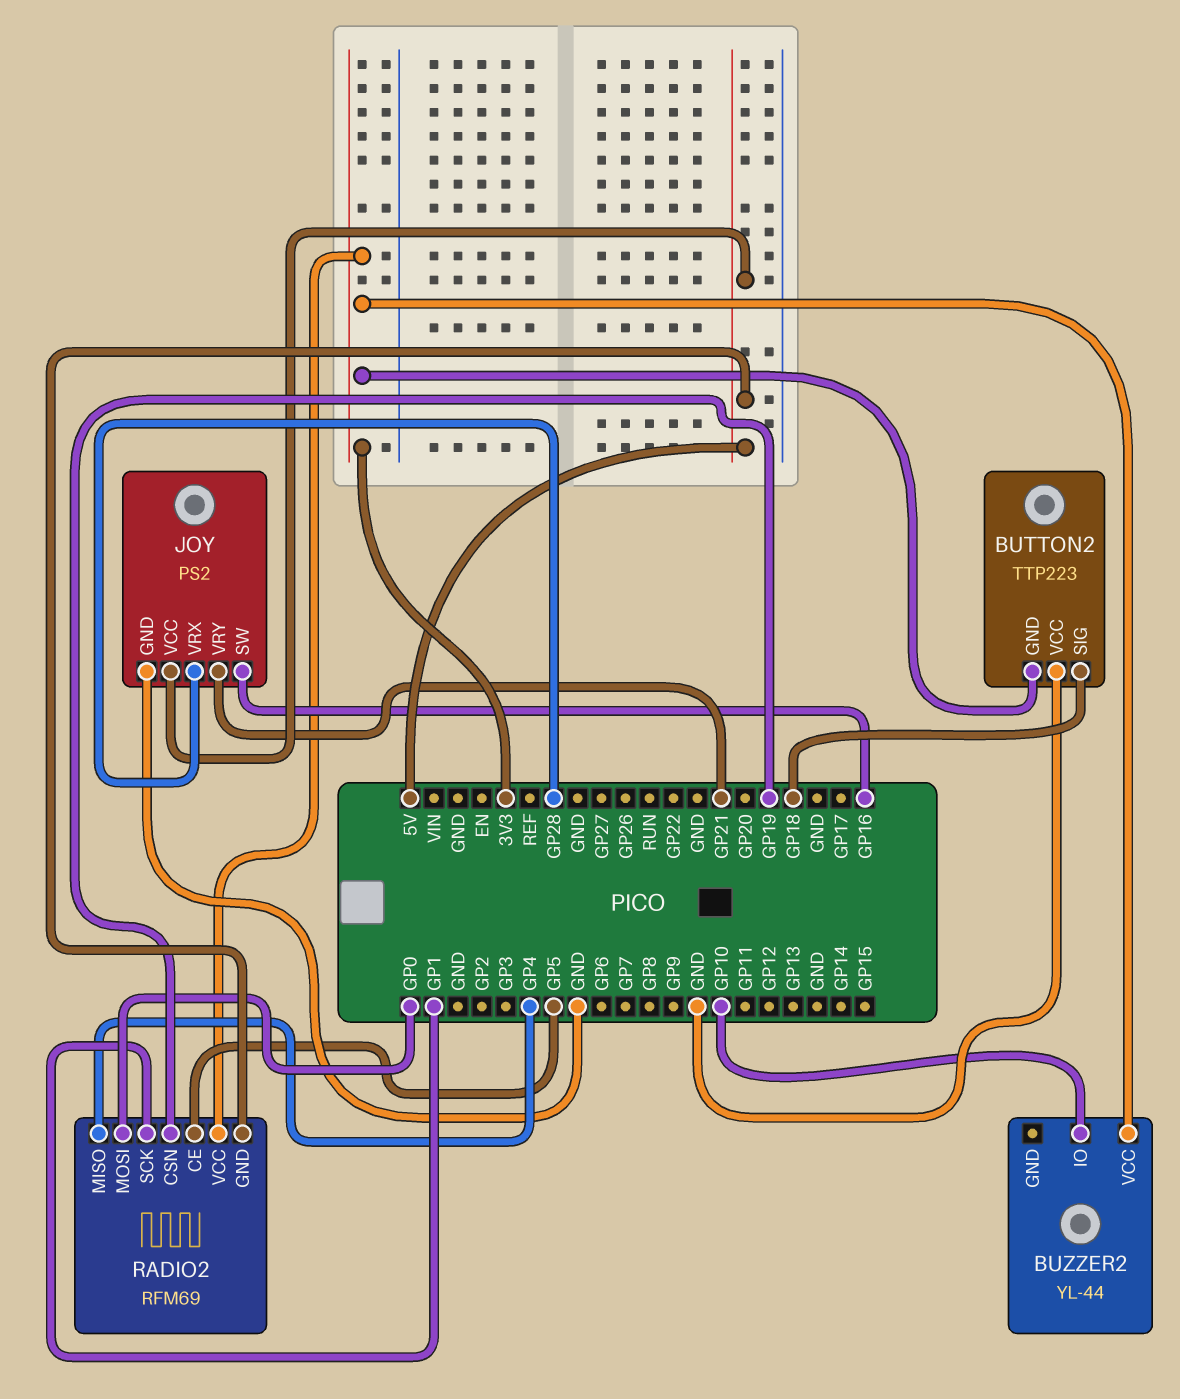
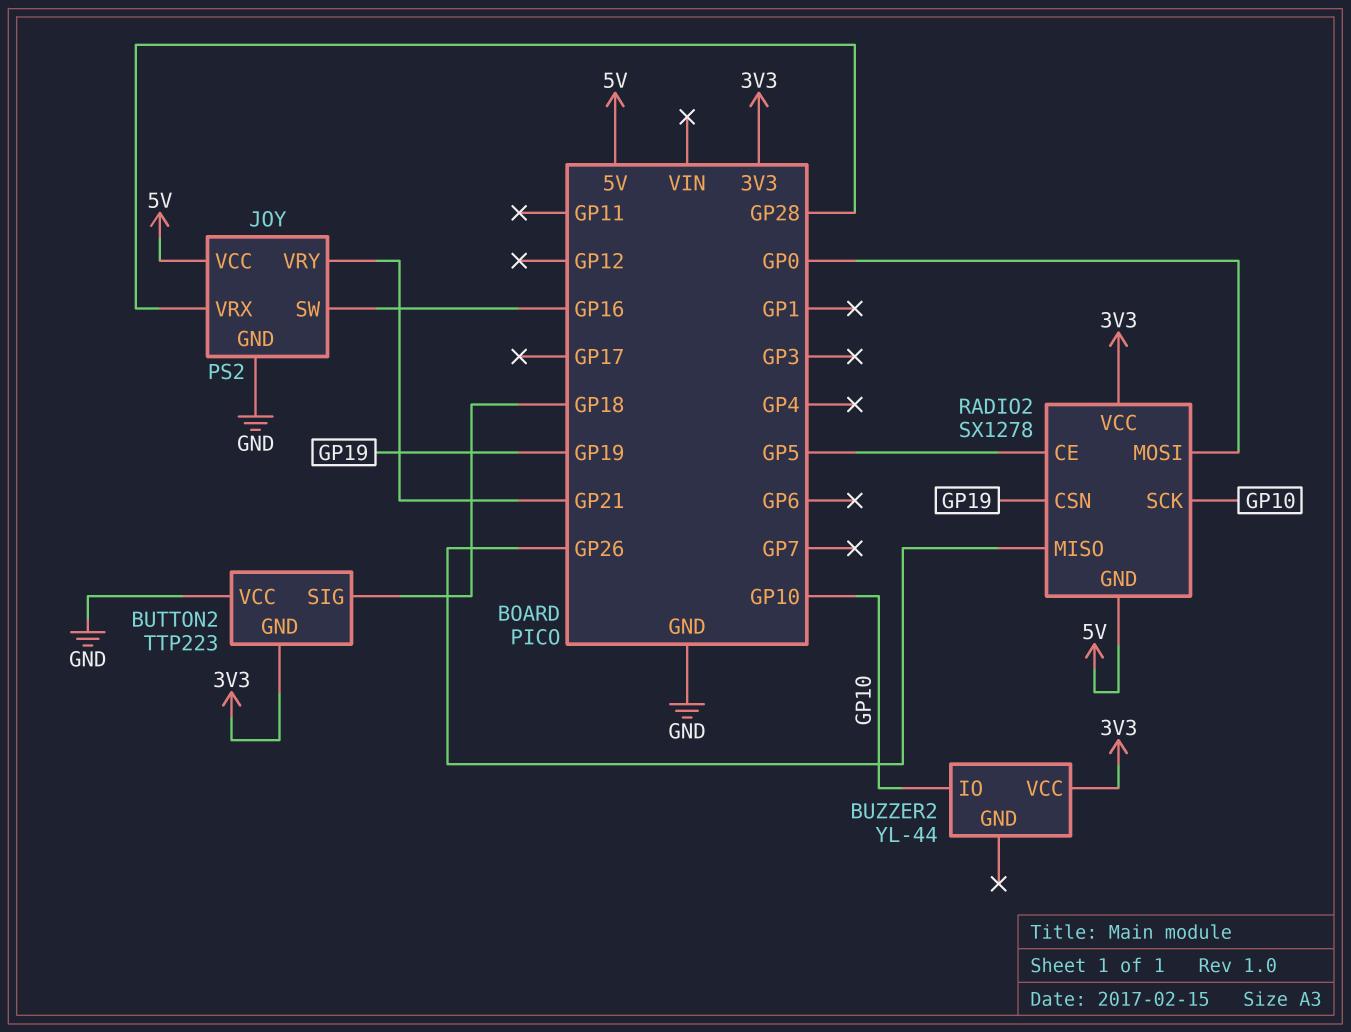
RADIO2: RFM69 -> SX1278
RADIO2 pin MISO: GP4 -> GP26
RADIO2 pin SCK: GP1 -> GP10

